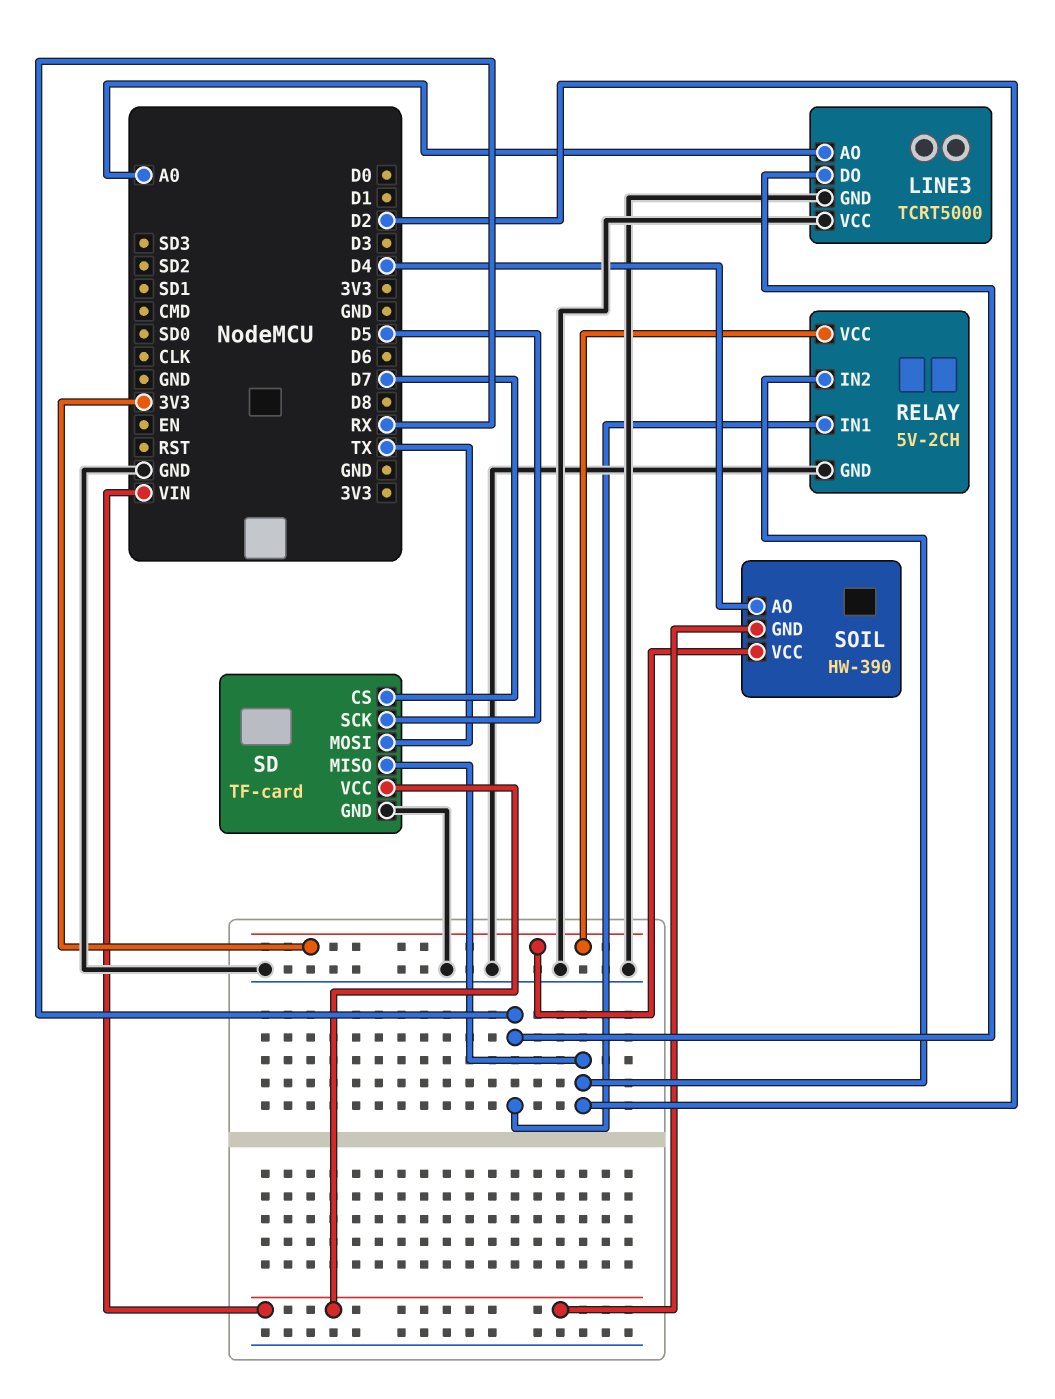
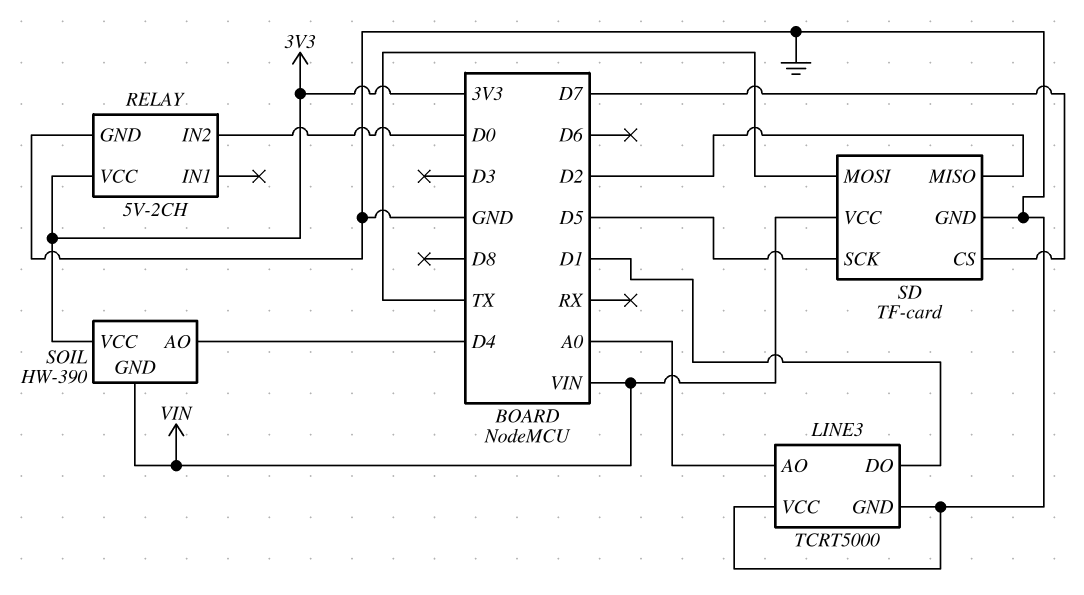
LINE3 pin DO: RX -> D1
RELAY pin IN1: RX -> none
RELAY pin IN2: D2 -> D0

